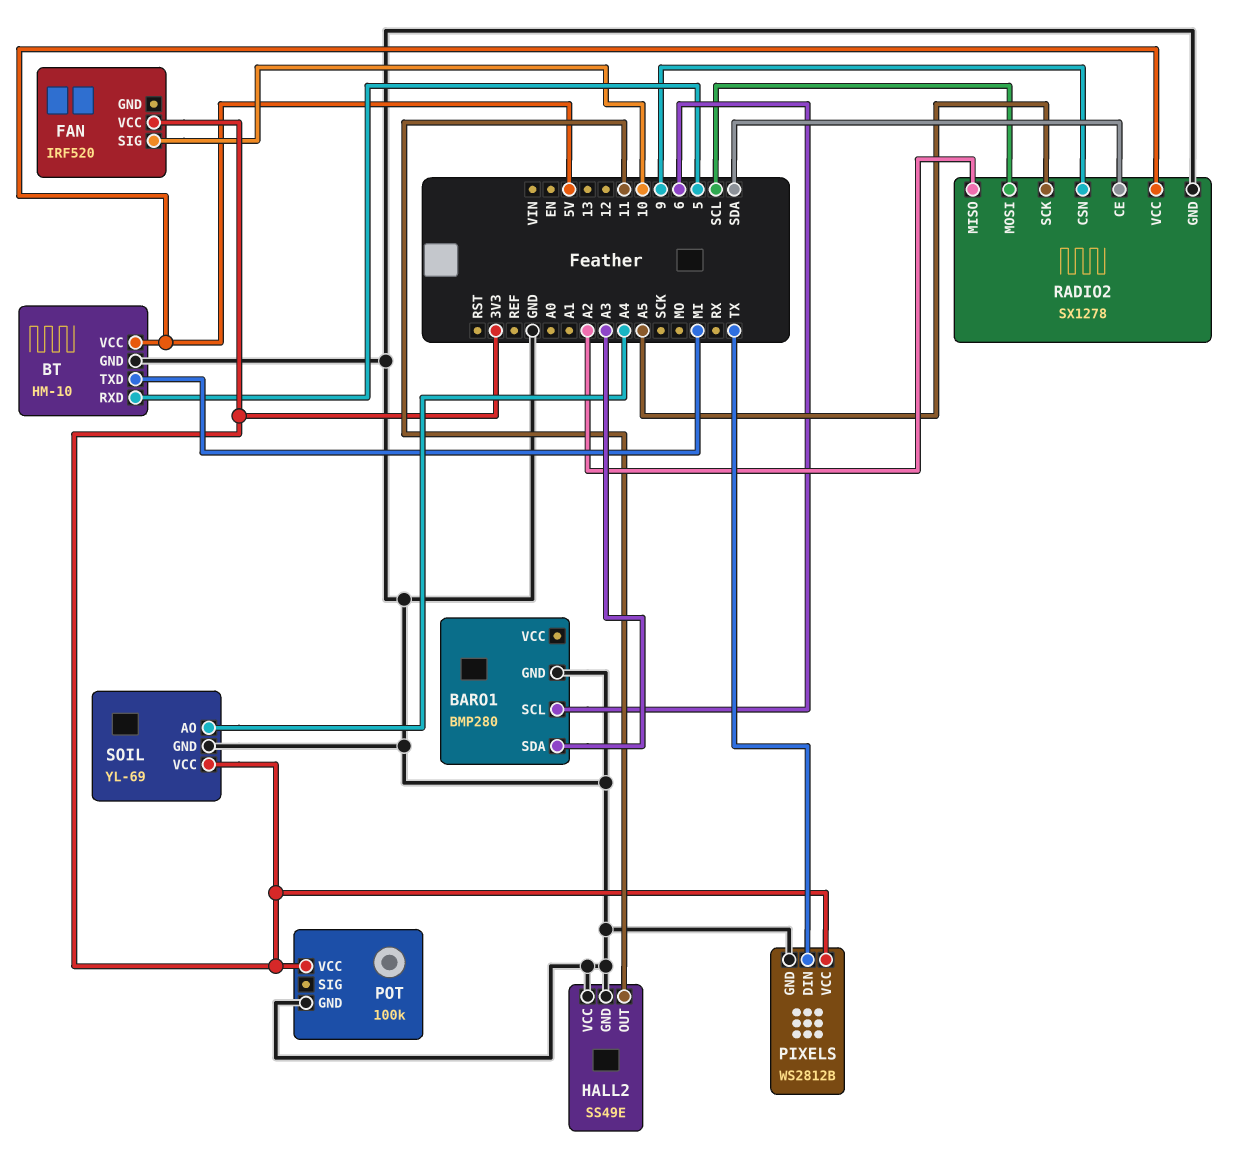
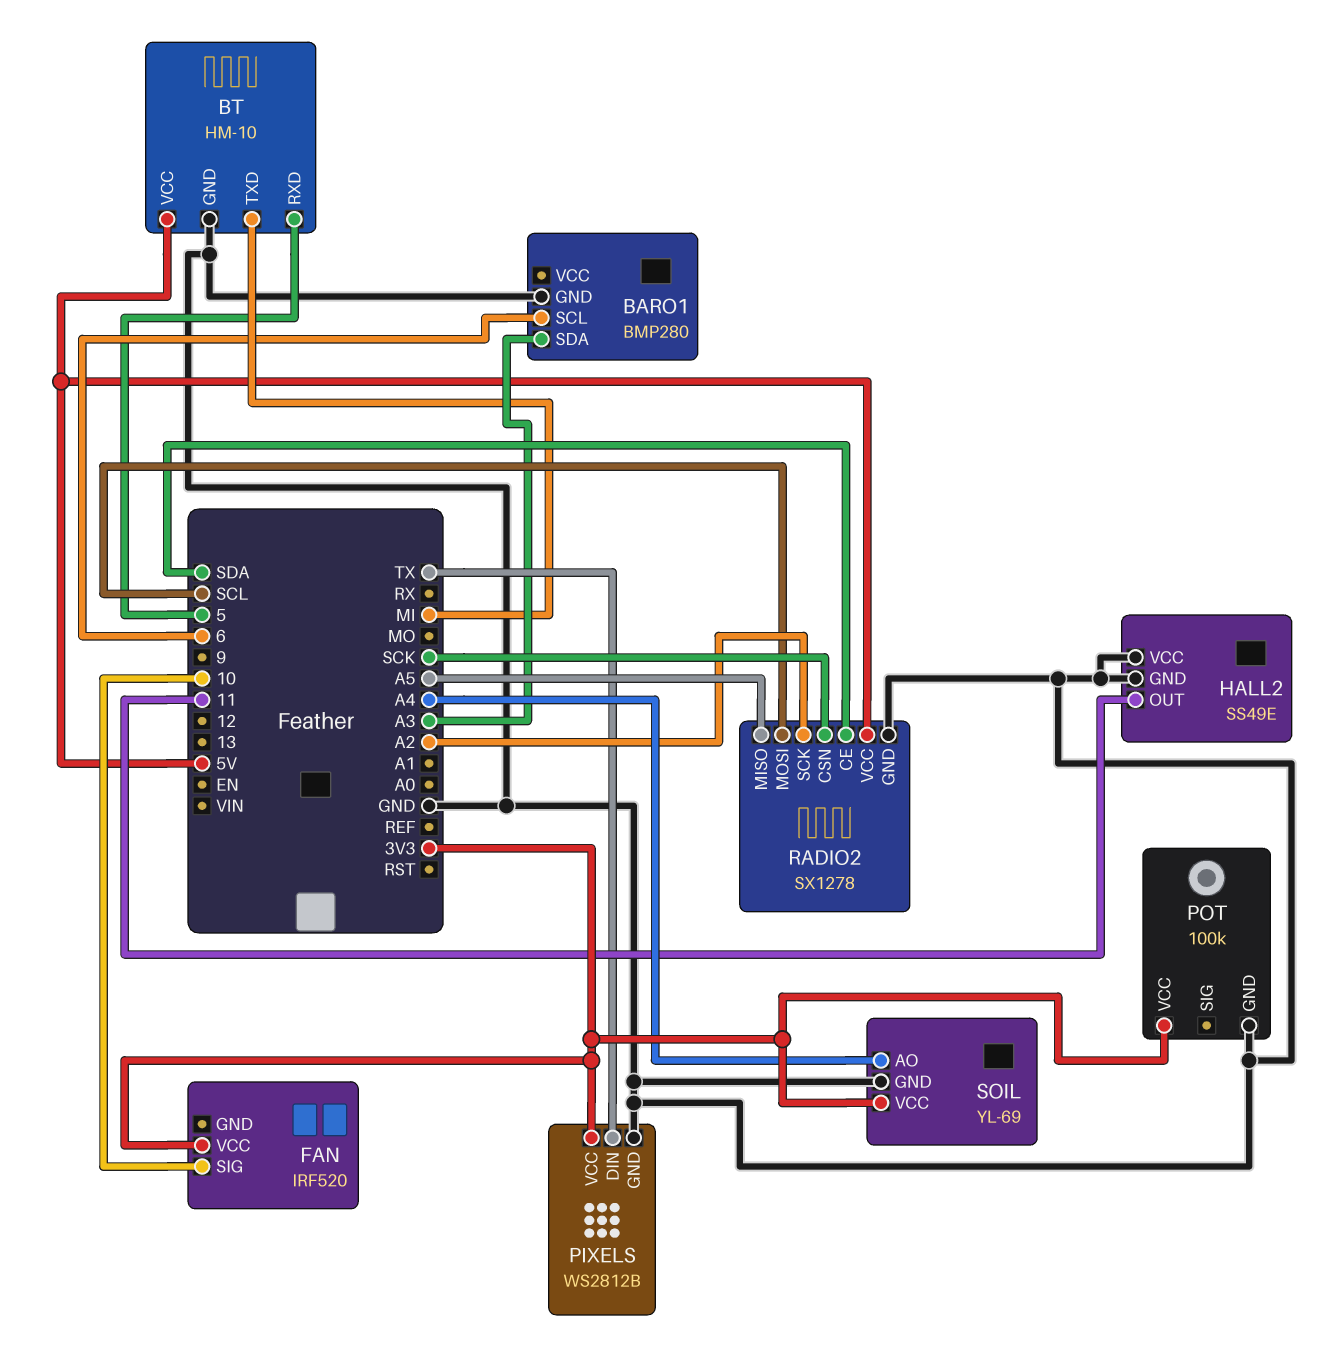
RADIO2 pin CSN: 9 -> SCK
RADIO2 pin MISO: A2 -> A5
RADIO2 pin SCK: A5 -> A2

